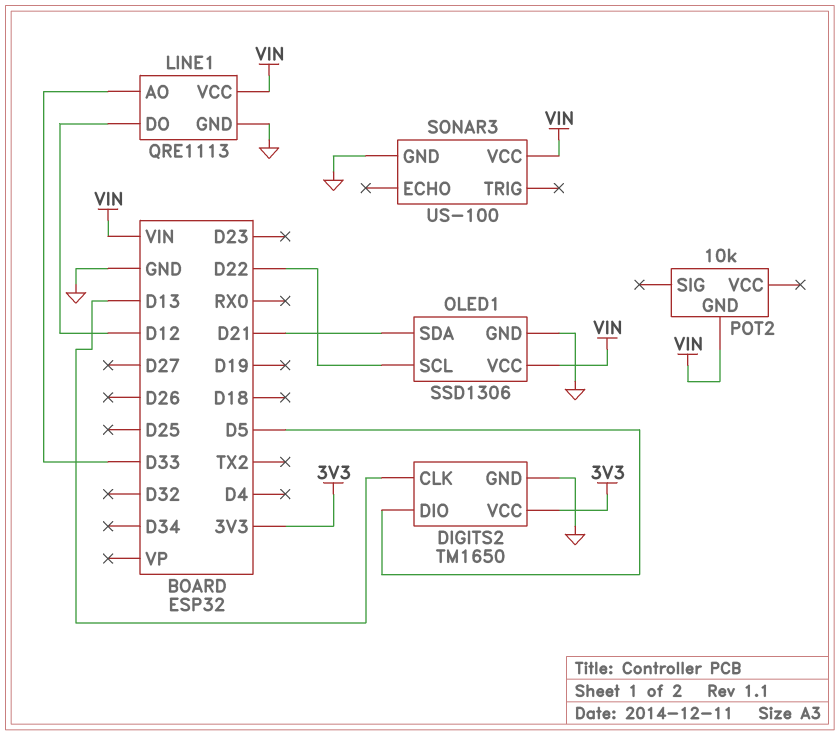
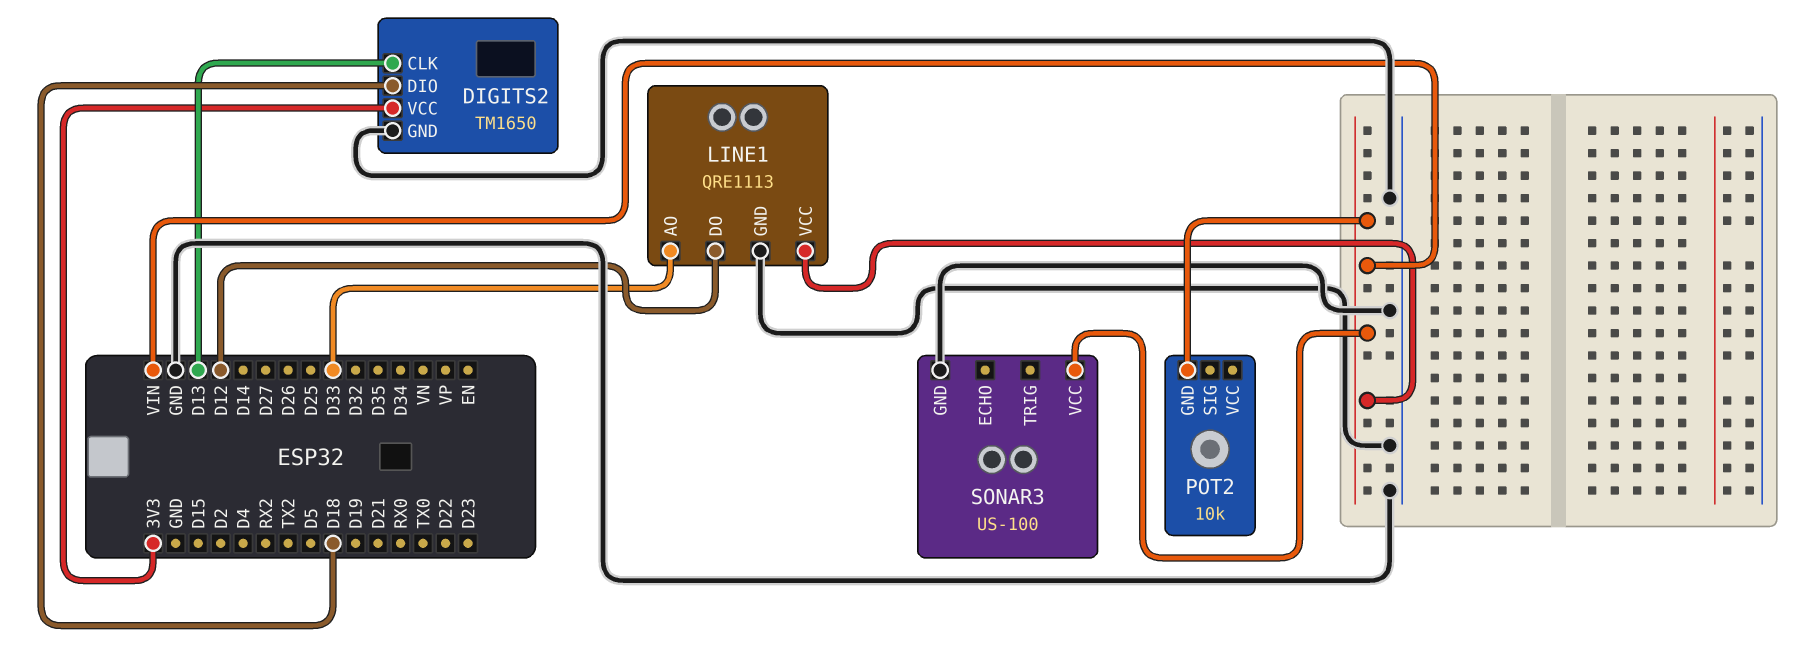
DIGITS2 pin DIO: D5 -> D18
OLED1: SSD1306 -> none
OLED1 pin GND: GND -> none
OLED1 pin SCL: D22 -> none
OLED1 pin SDA: D21 -> none
OLED1 pin VCC: VIN -> none

